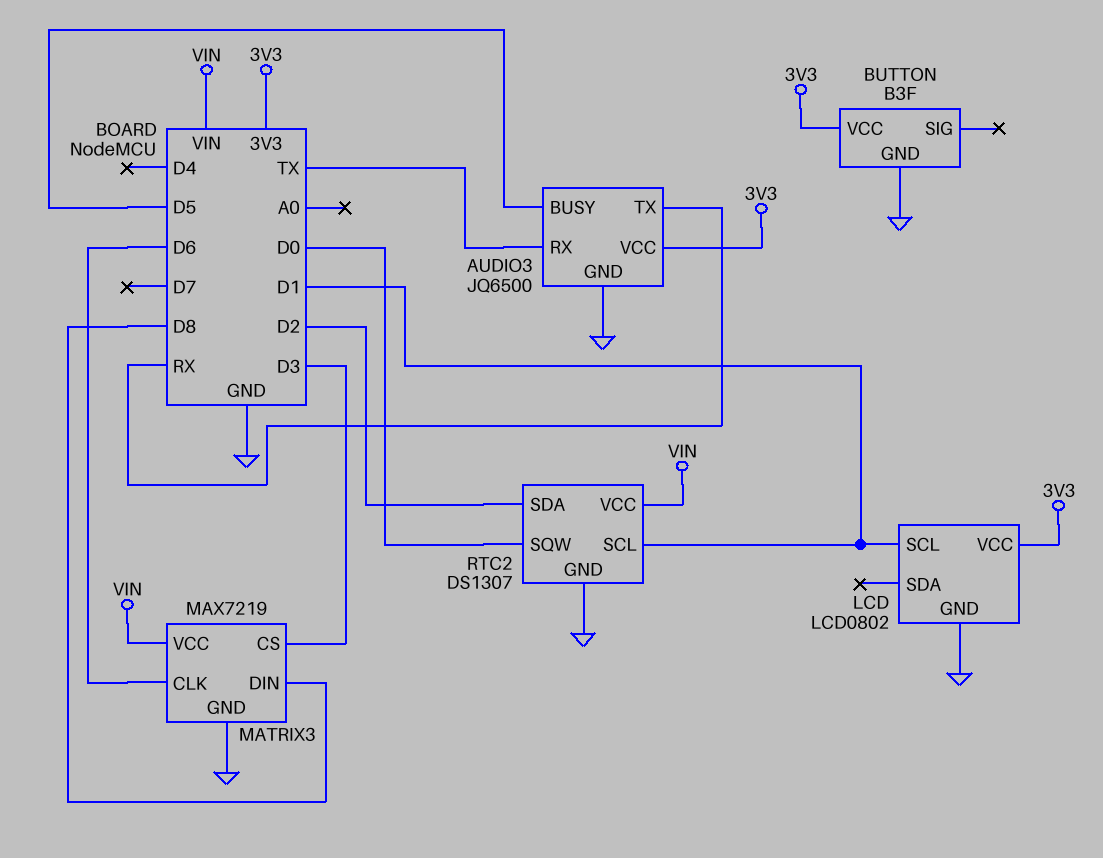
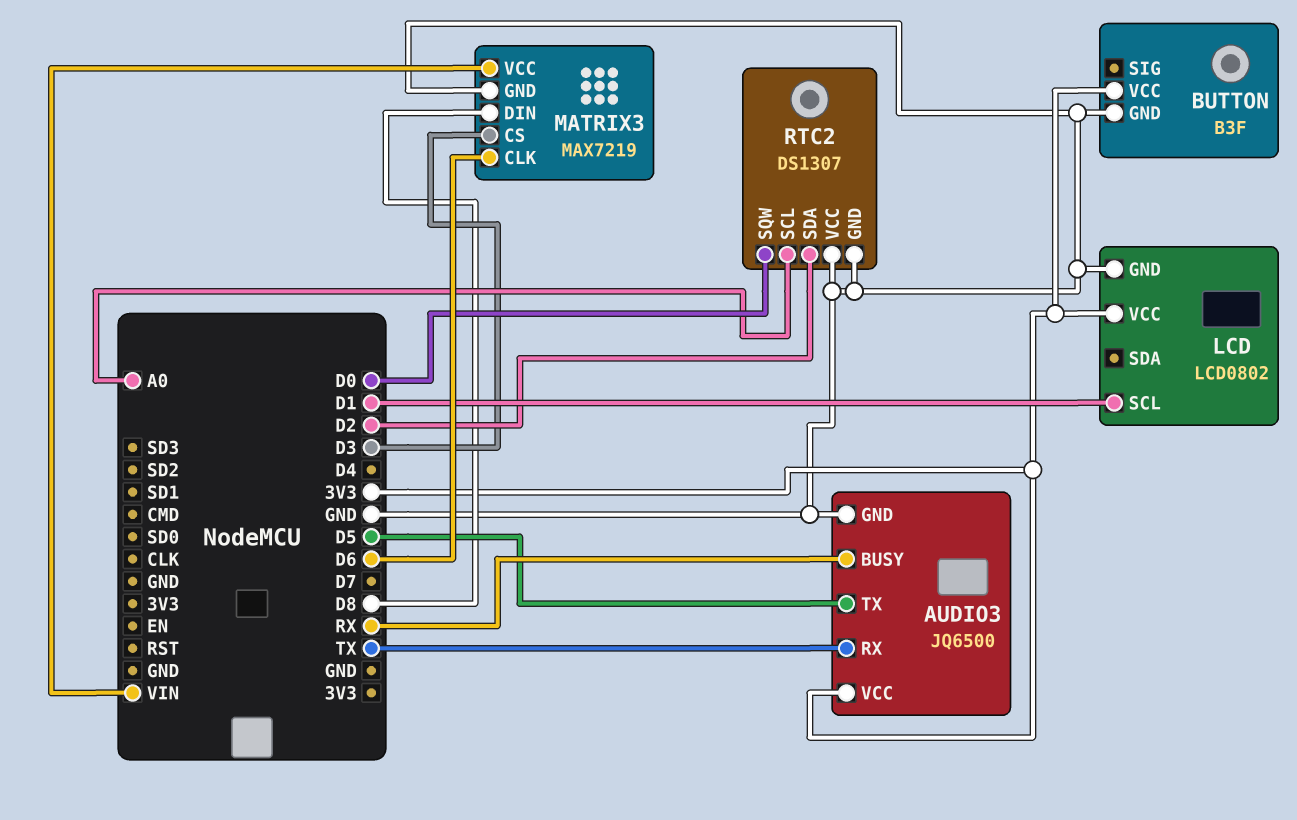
AUDIO3 pin BUSY: D5 -> RX
AUDIO3 pin TX: RX -> D5
RTC2 pin SCL: D1 -> A0
RTC2 pin VCC: VIN -> GND

